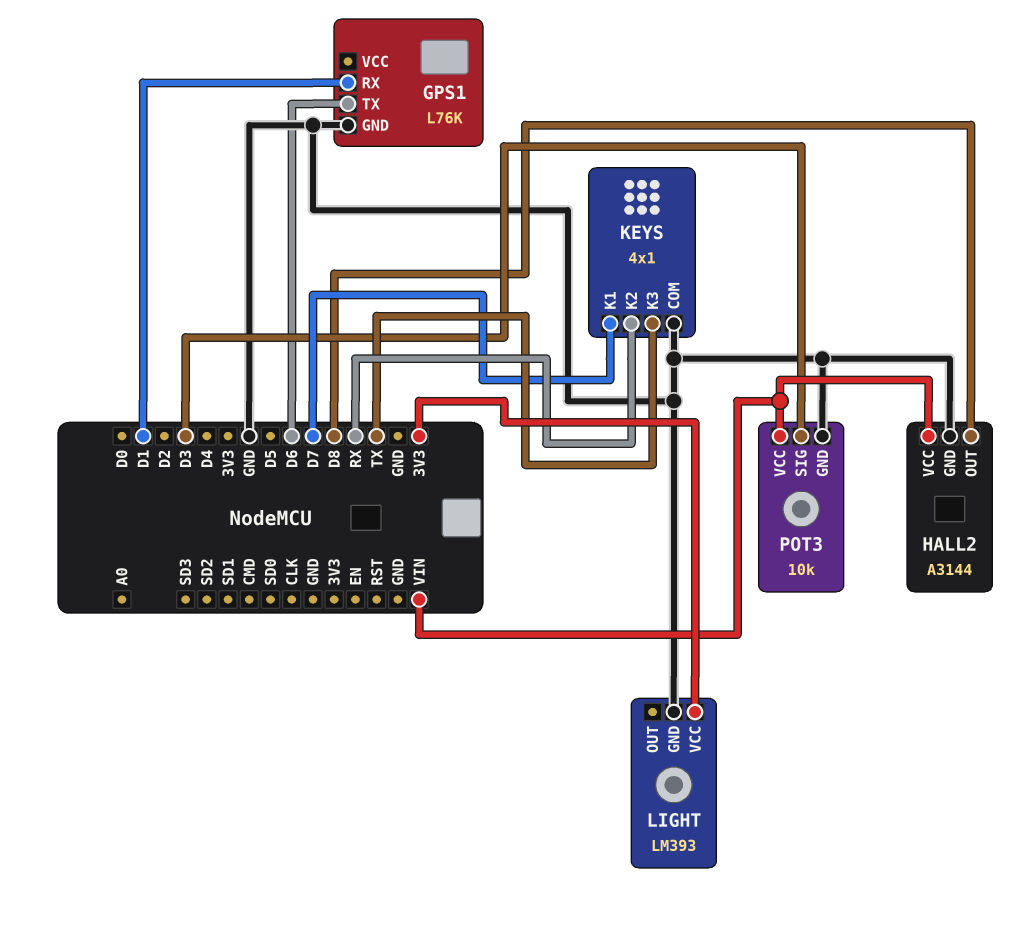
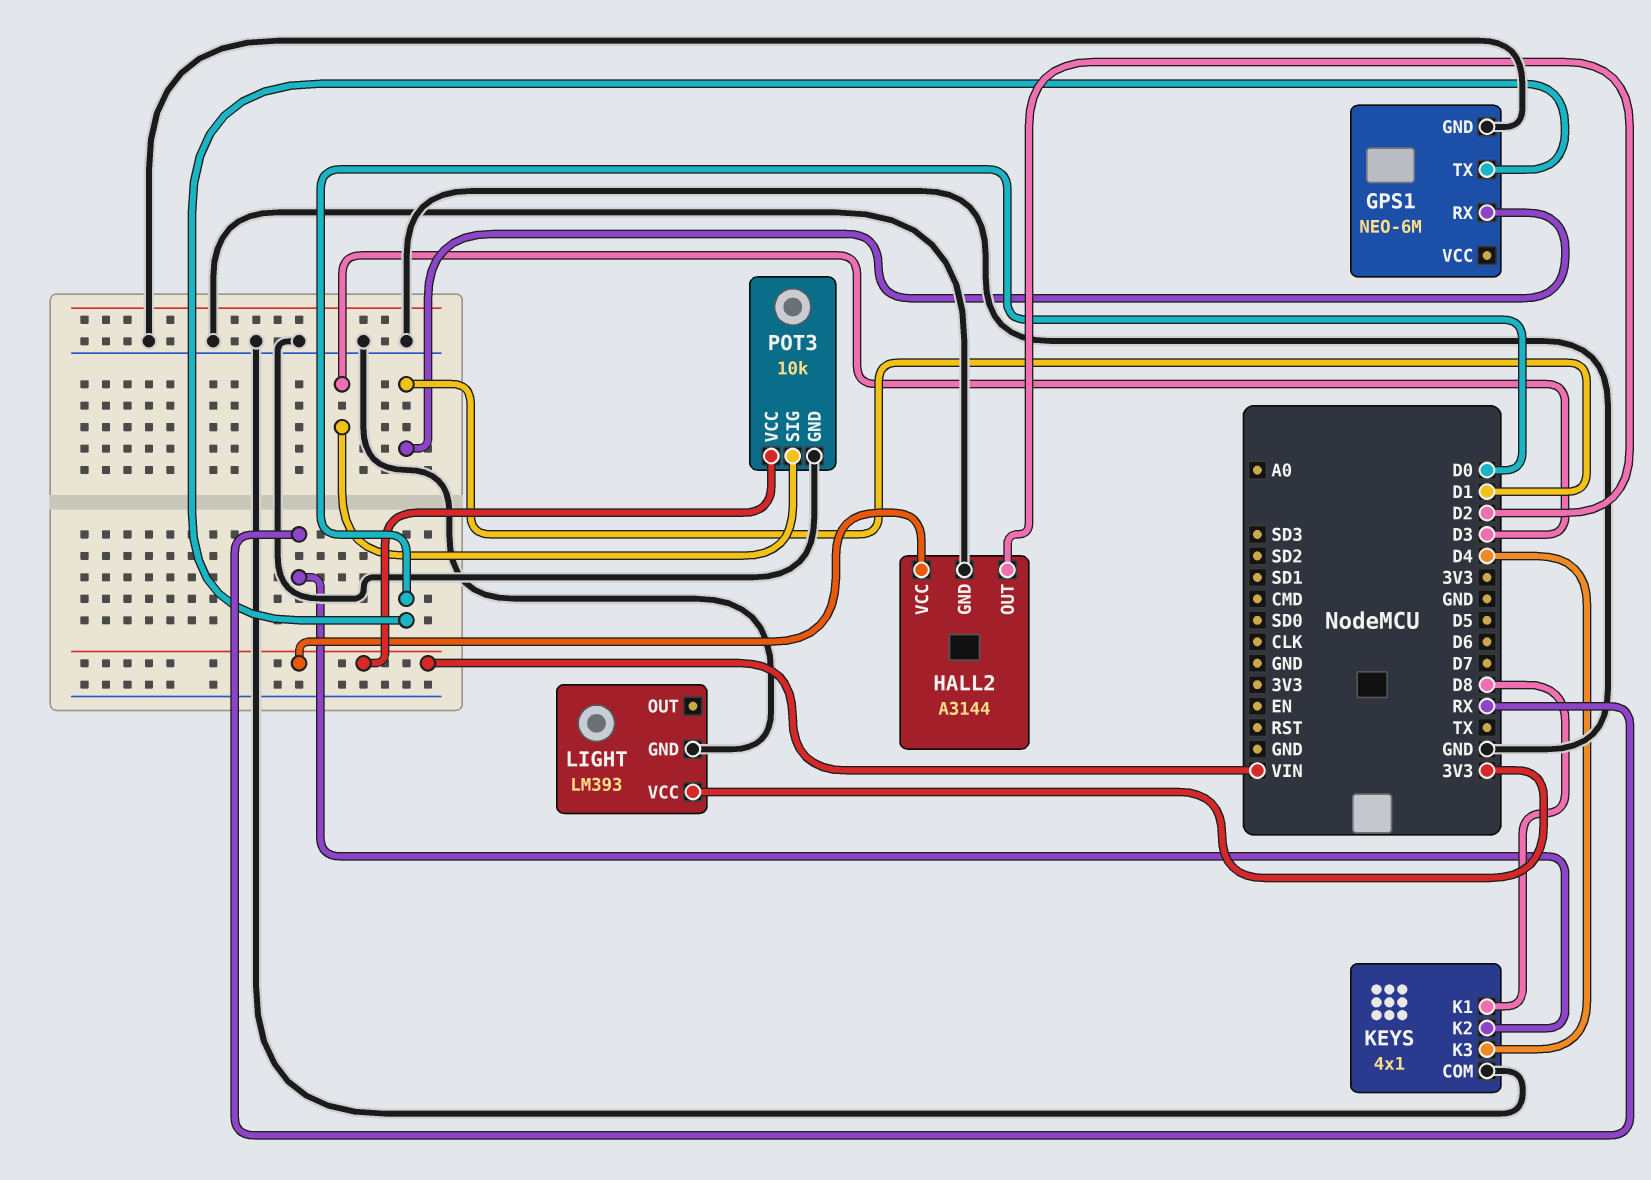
GPS1: L76K -> NEO-6M
GPS1 pin TX: D6 -> D0
HALL2 pin OUT: D8 -> D2
KEYS pin K1: D7 -> D8
KEYS pin K3: TX -> D4

